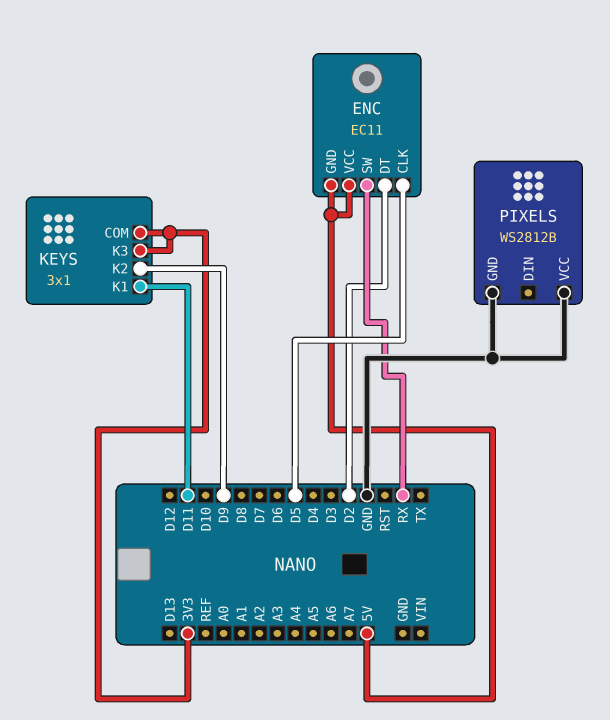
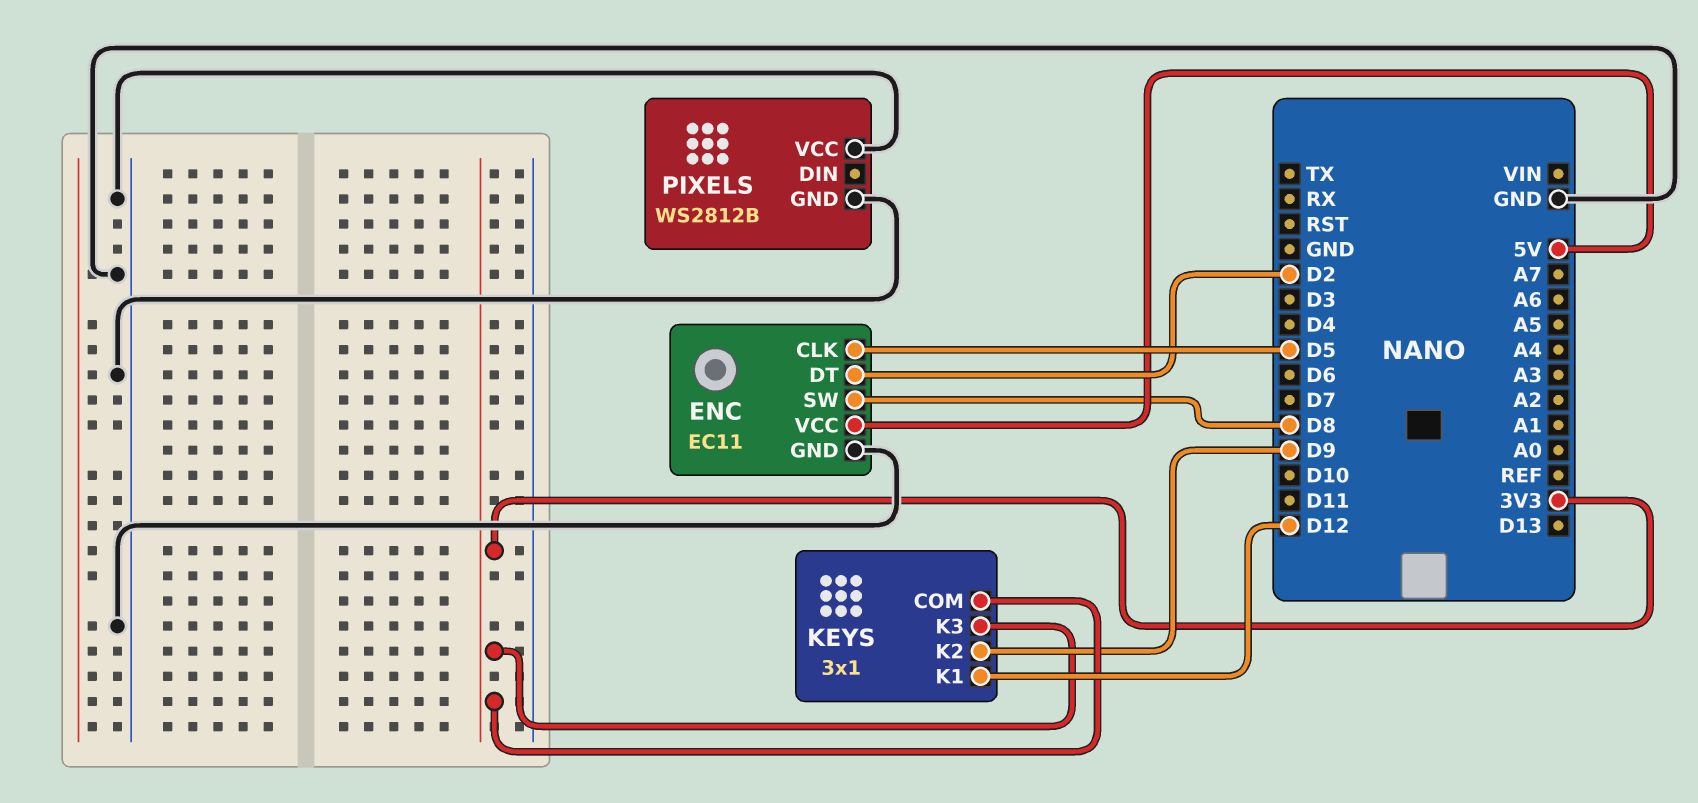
ENC pin GND: 5V -> GND
ENC pin SW: RX -> D8
KEYS pin K1: D11 -> D12

